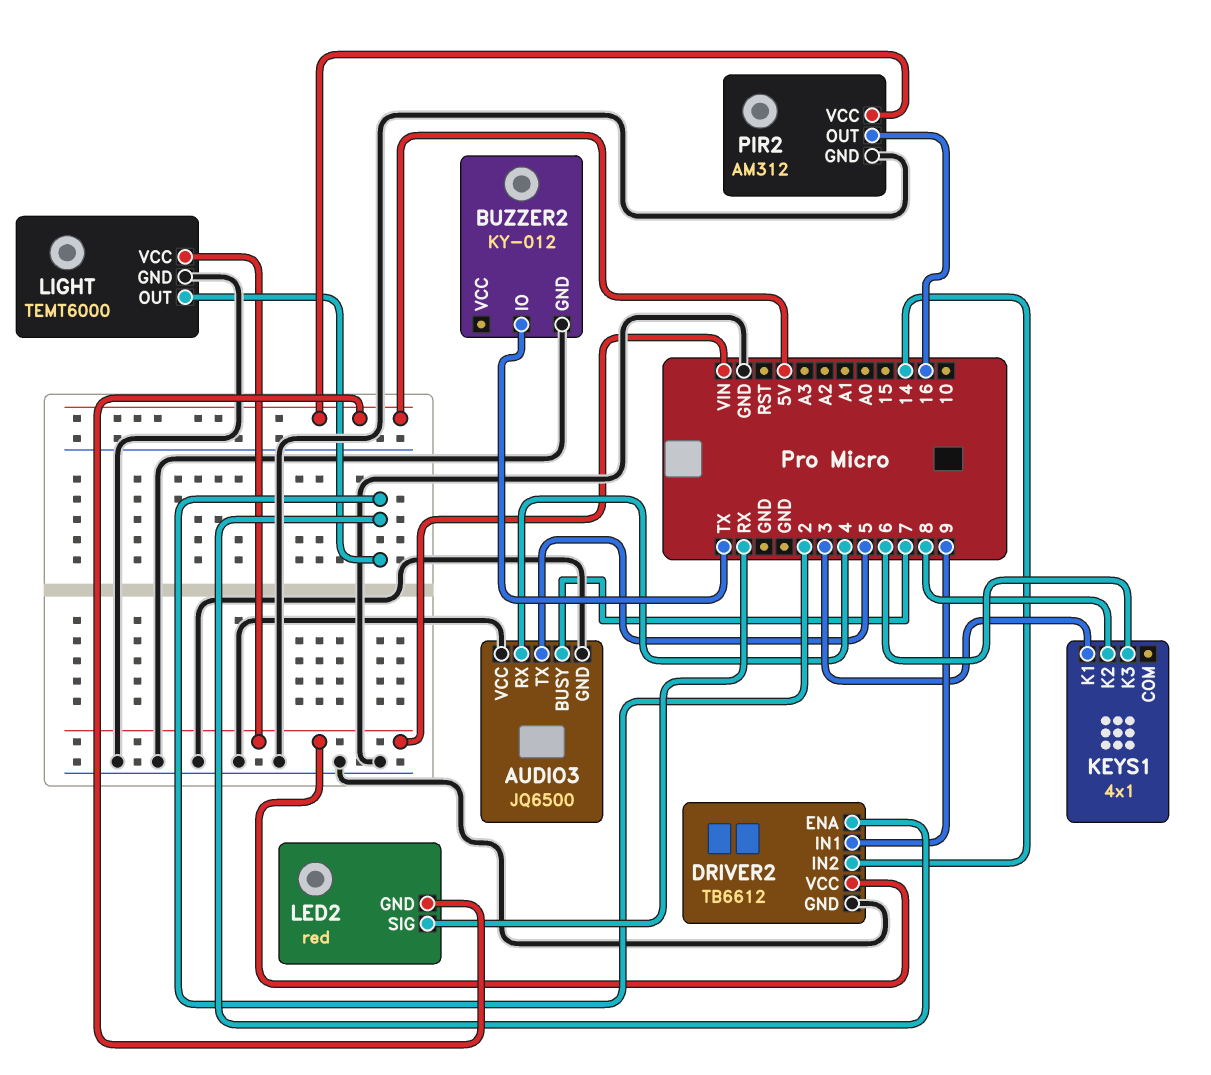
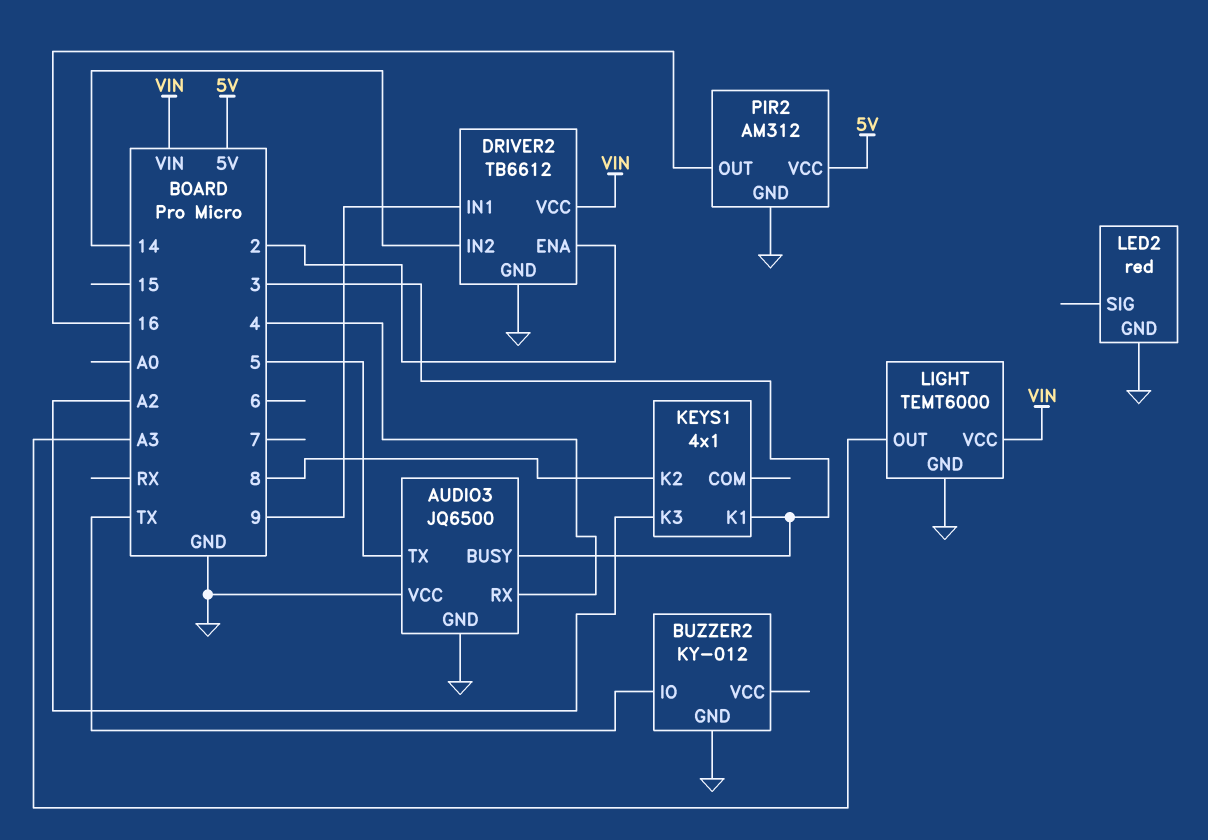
AUDIO3 pin BUSY: 7 -> 3
KEYS1 pin K3: 6 -> A2
LED2 pin GND: 5V -> GND
LED2 pin SIG: RX -> none
LIGHT pin OUT: 2 -> A3

